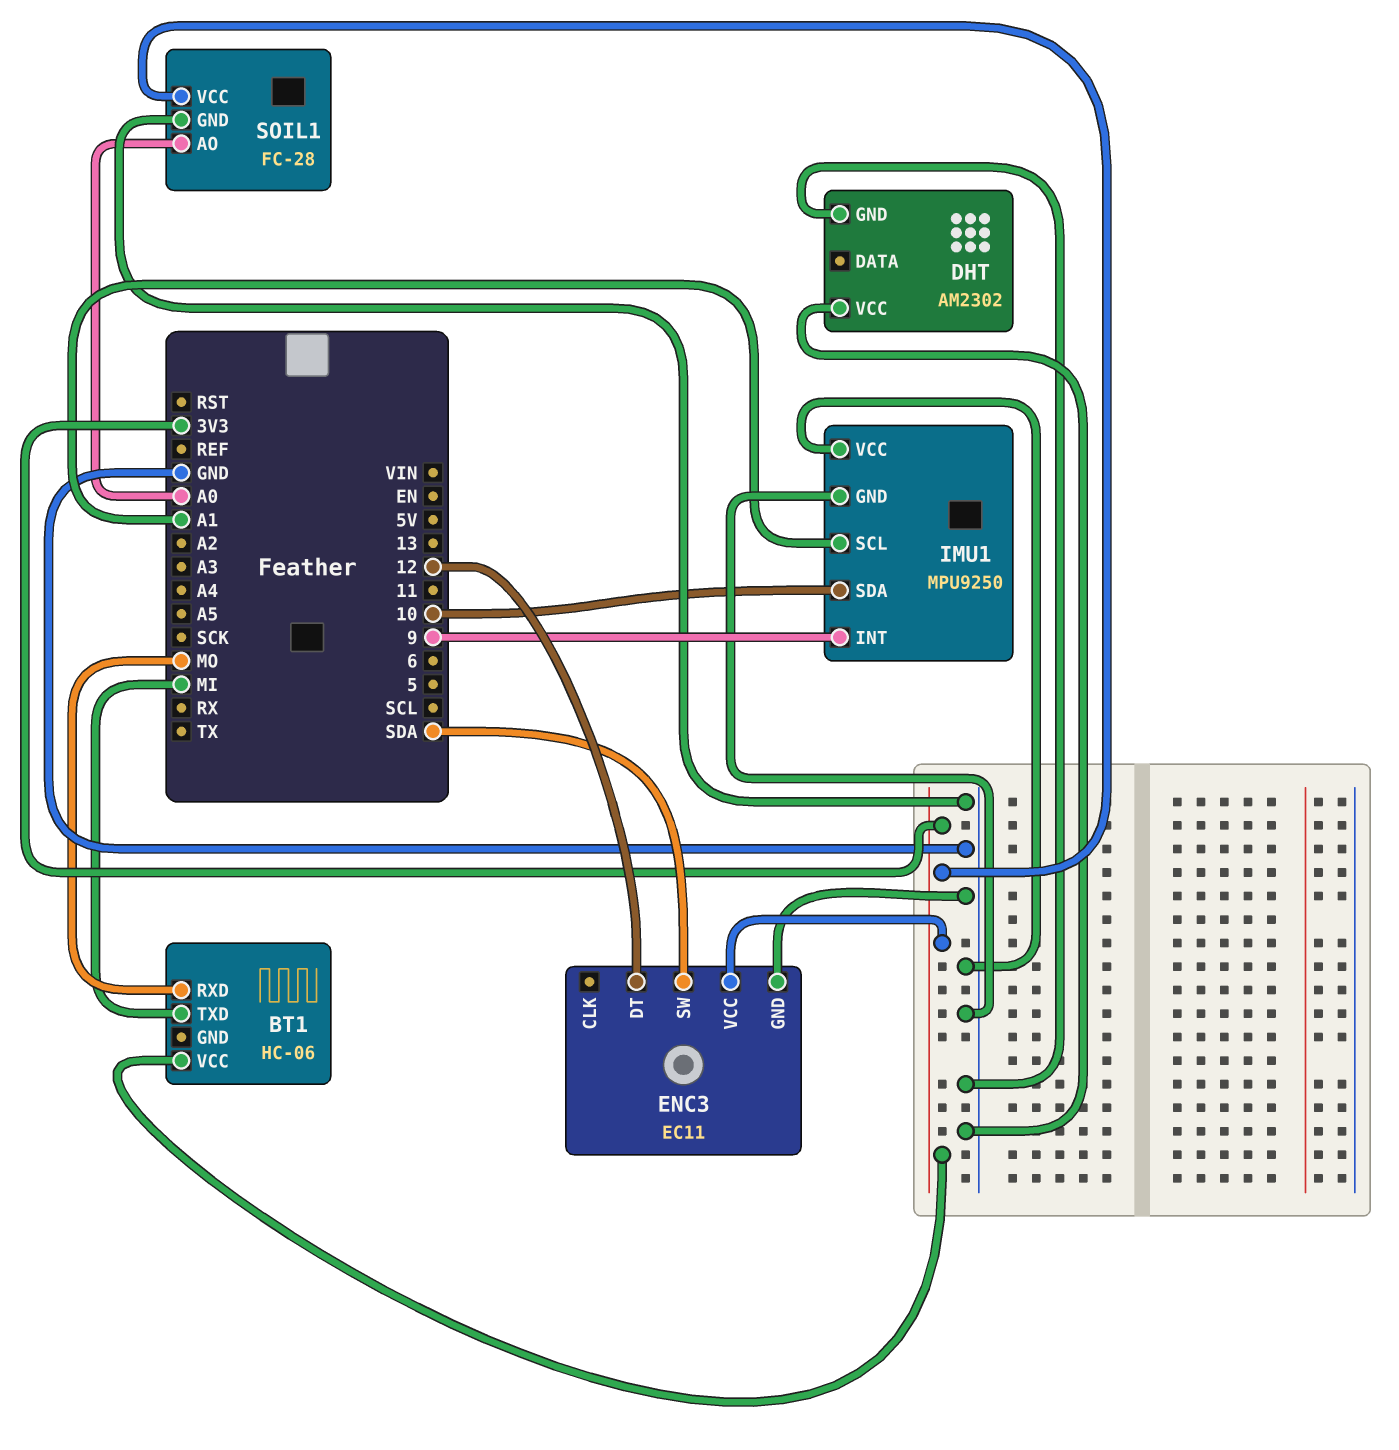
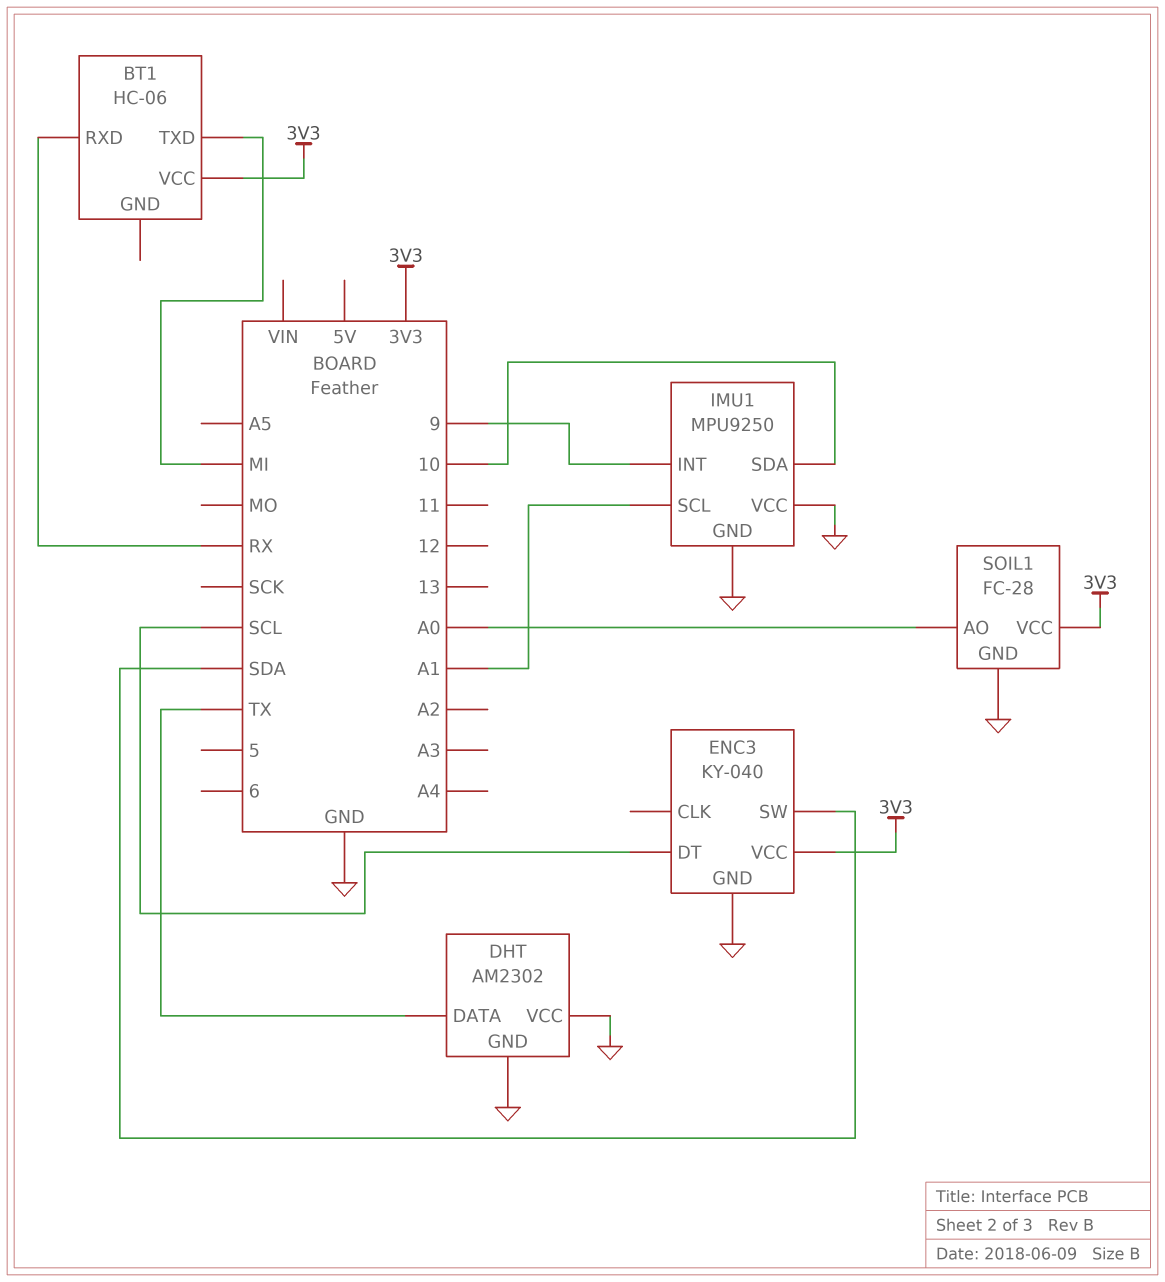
BT1 pin RXD: MO -> RX
DHT pin DATA: none -> TX
ENC3: EC11 -> KY-040
ENC3 pin DT: 12 -> SCL

